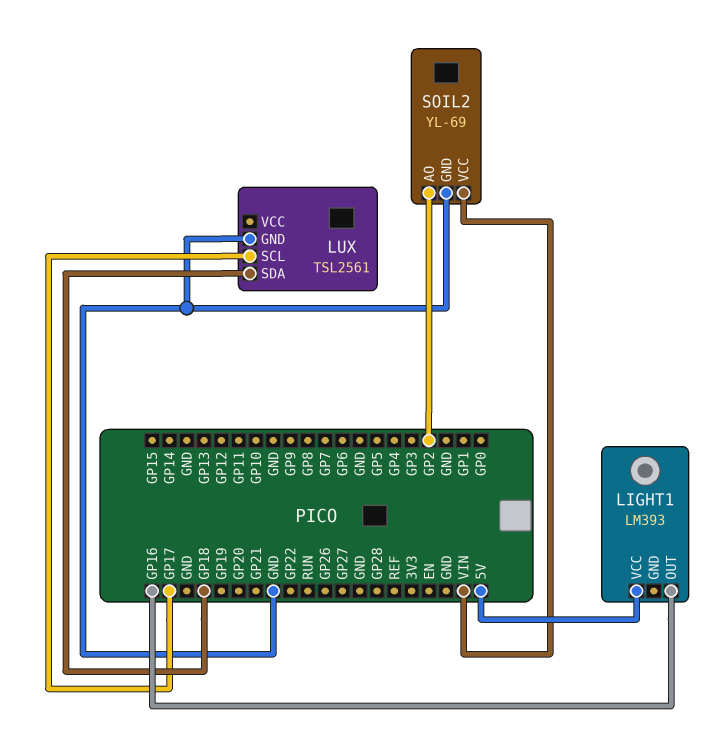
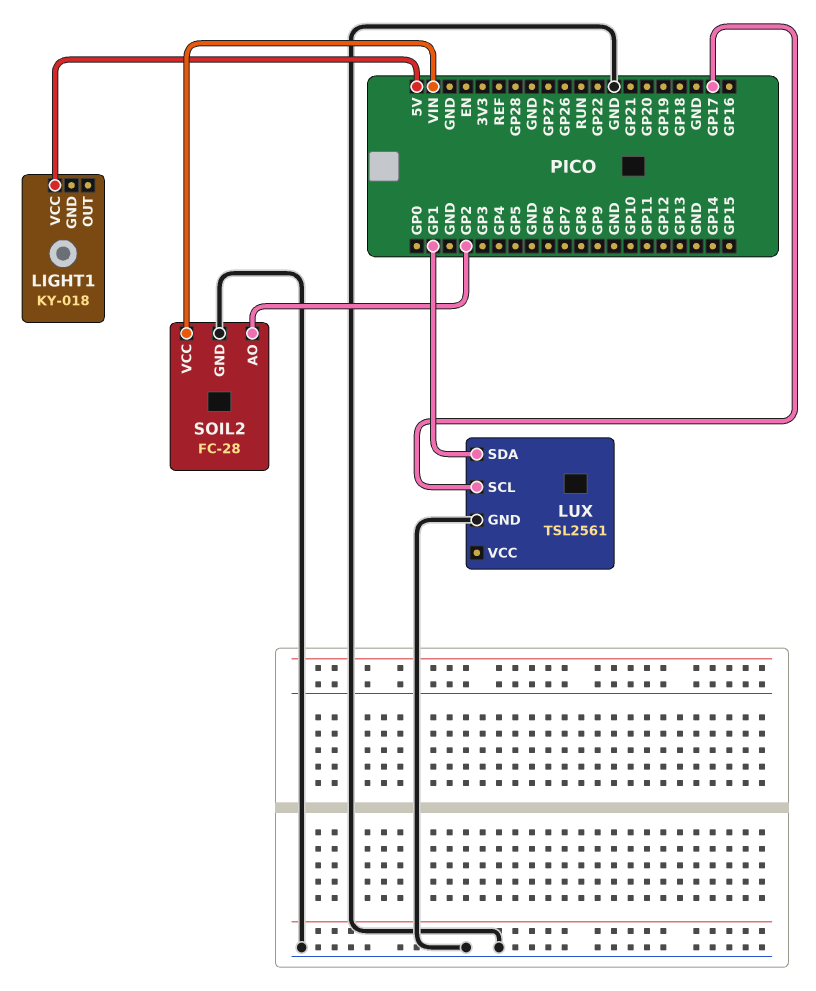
LIGHT1: LM393 -> KY-018
LIGHT1 pin OUT: GP16 -> none
LUX pin SDA: GP18 -> GP1
SOIL2: YL-69 -> FC-28

